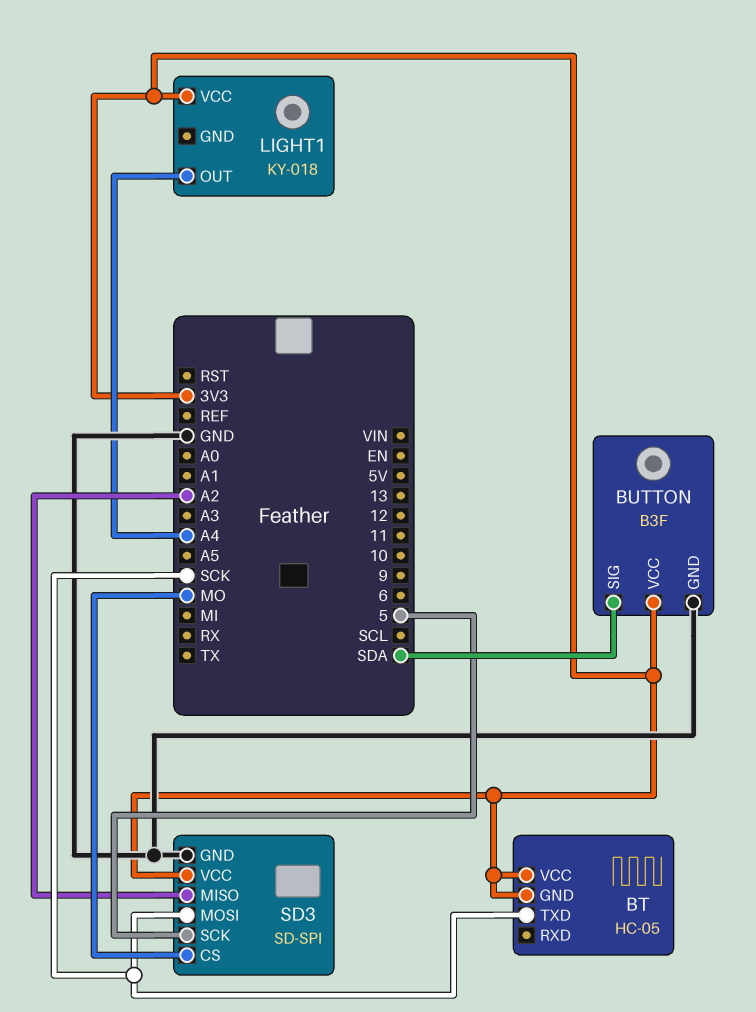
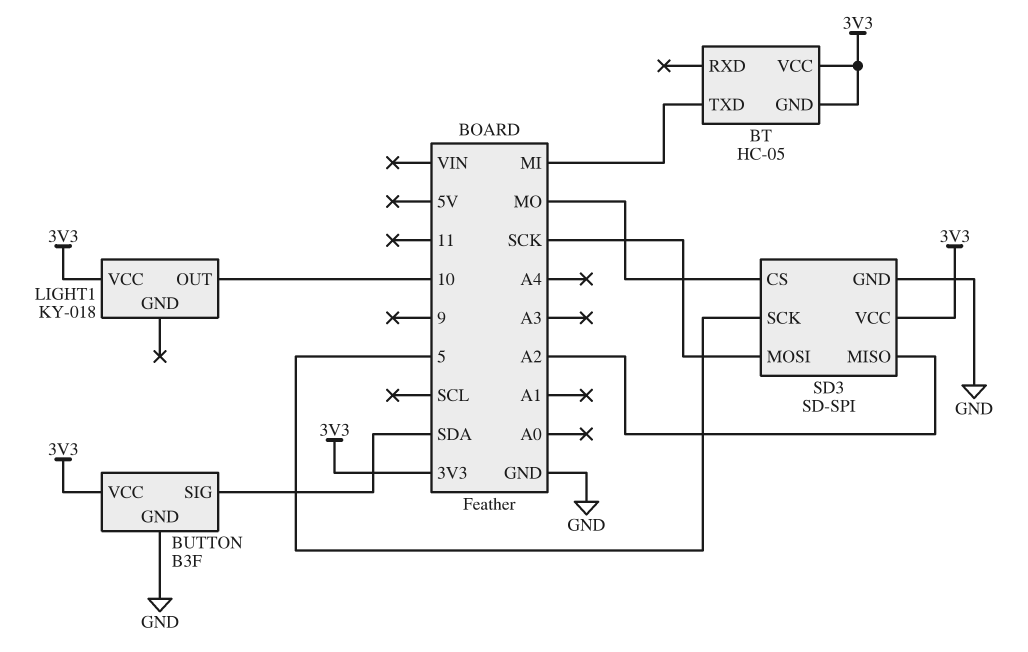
BT pin TXD: SCK -> MI
LIGHT1 pin OUT: A4 -> 10

